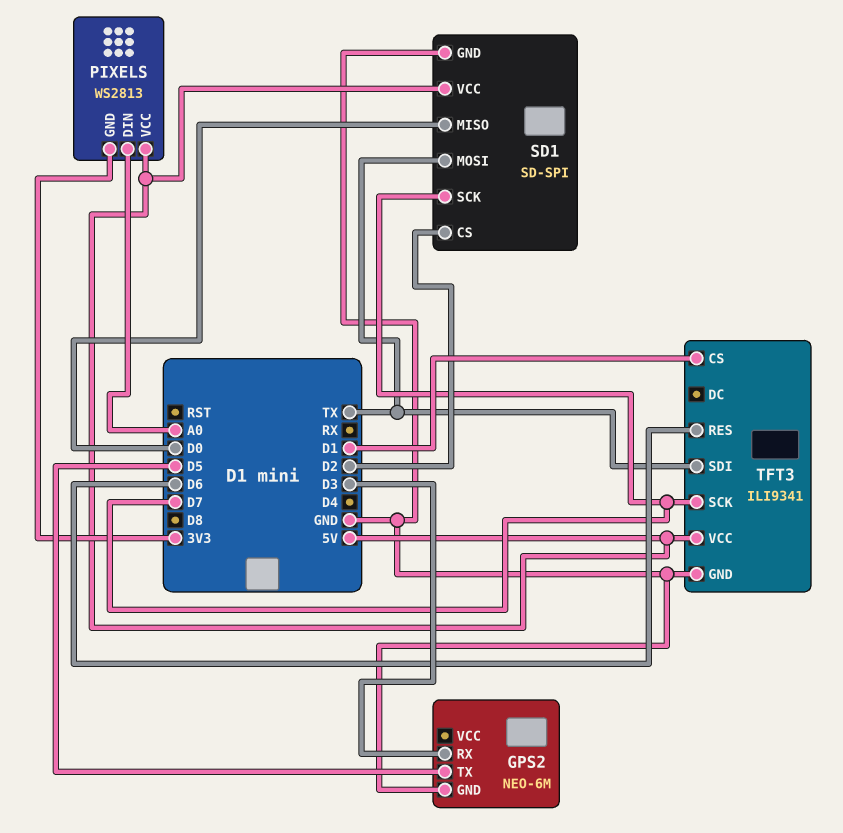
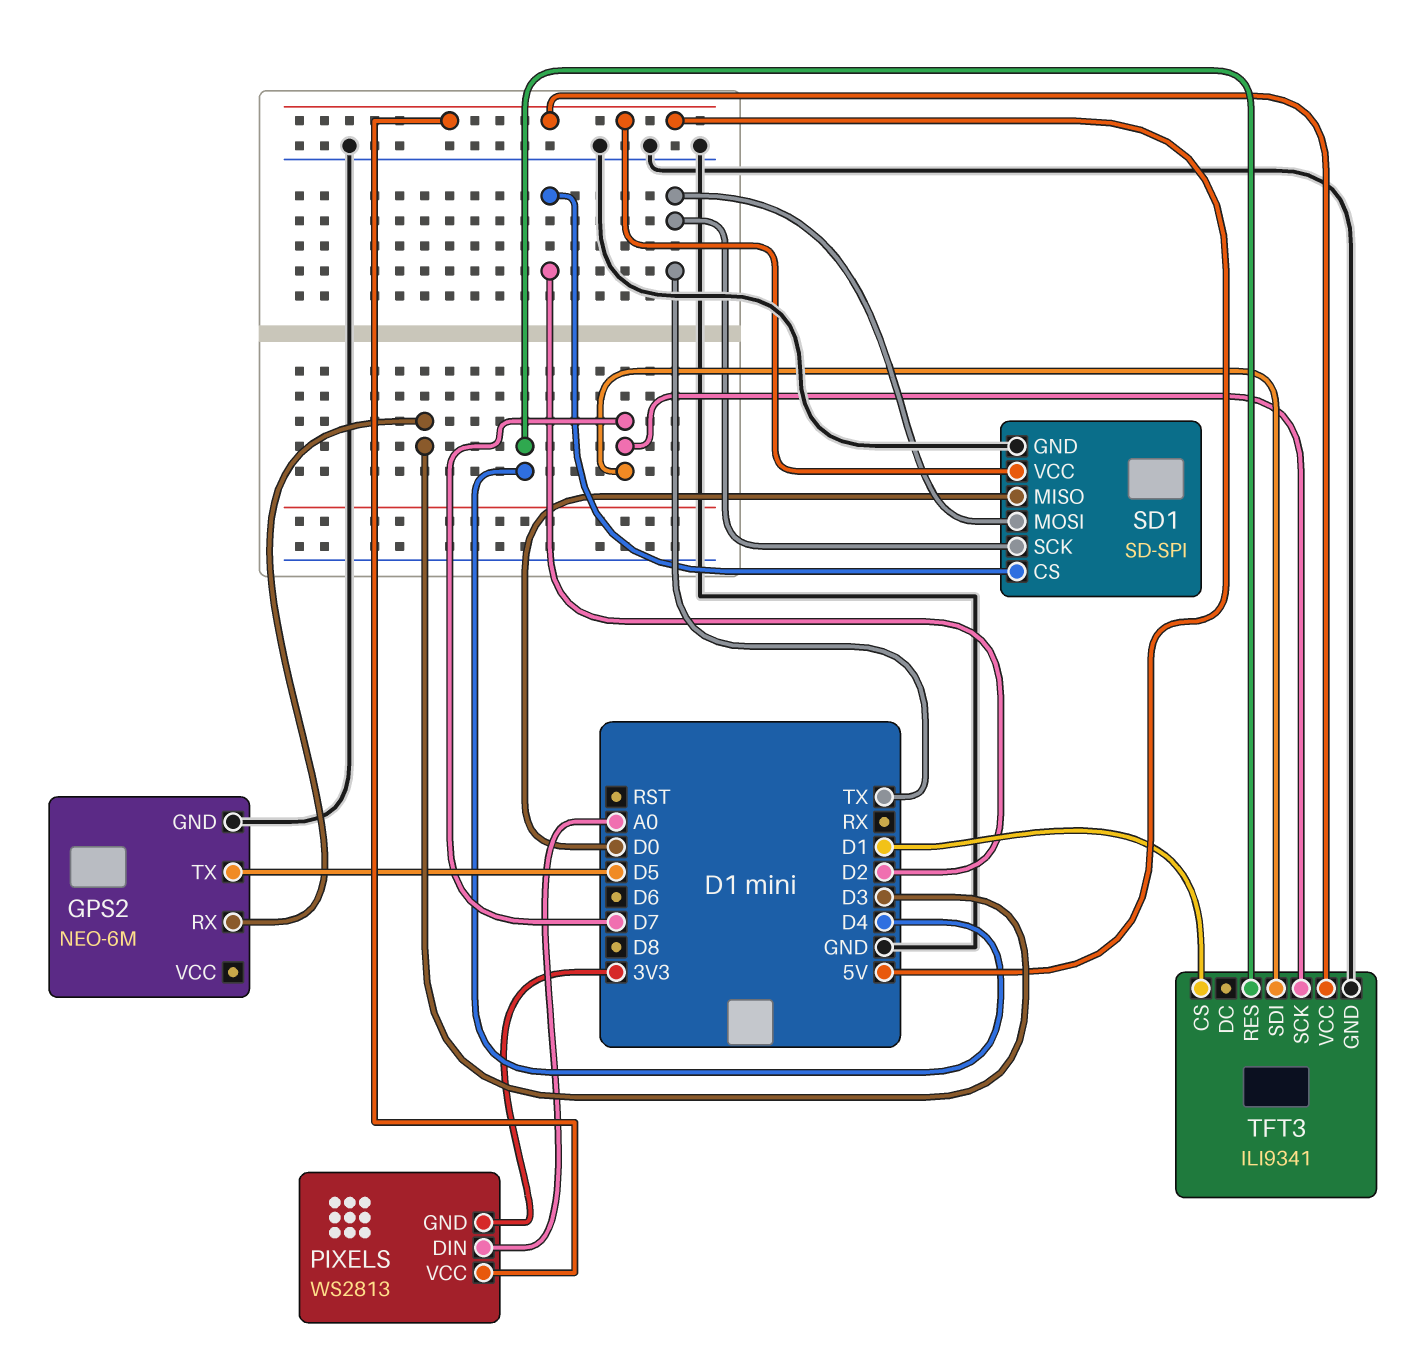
SD1 pin SCK: D7 -> TX
TFT3 pin RES: D6 -> D4
TFT3 pin SDI: TX -> D7

